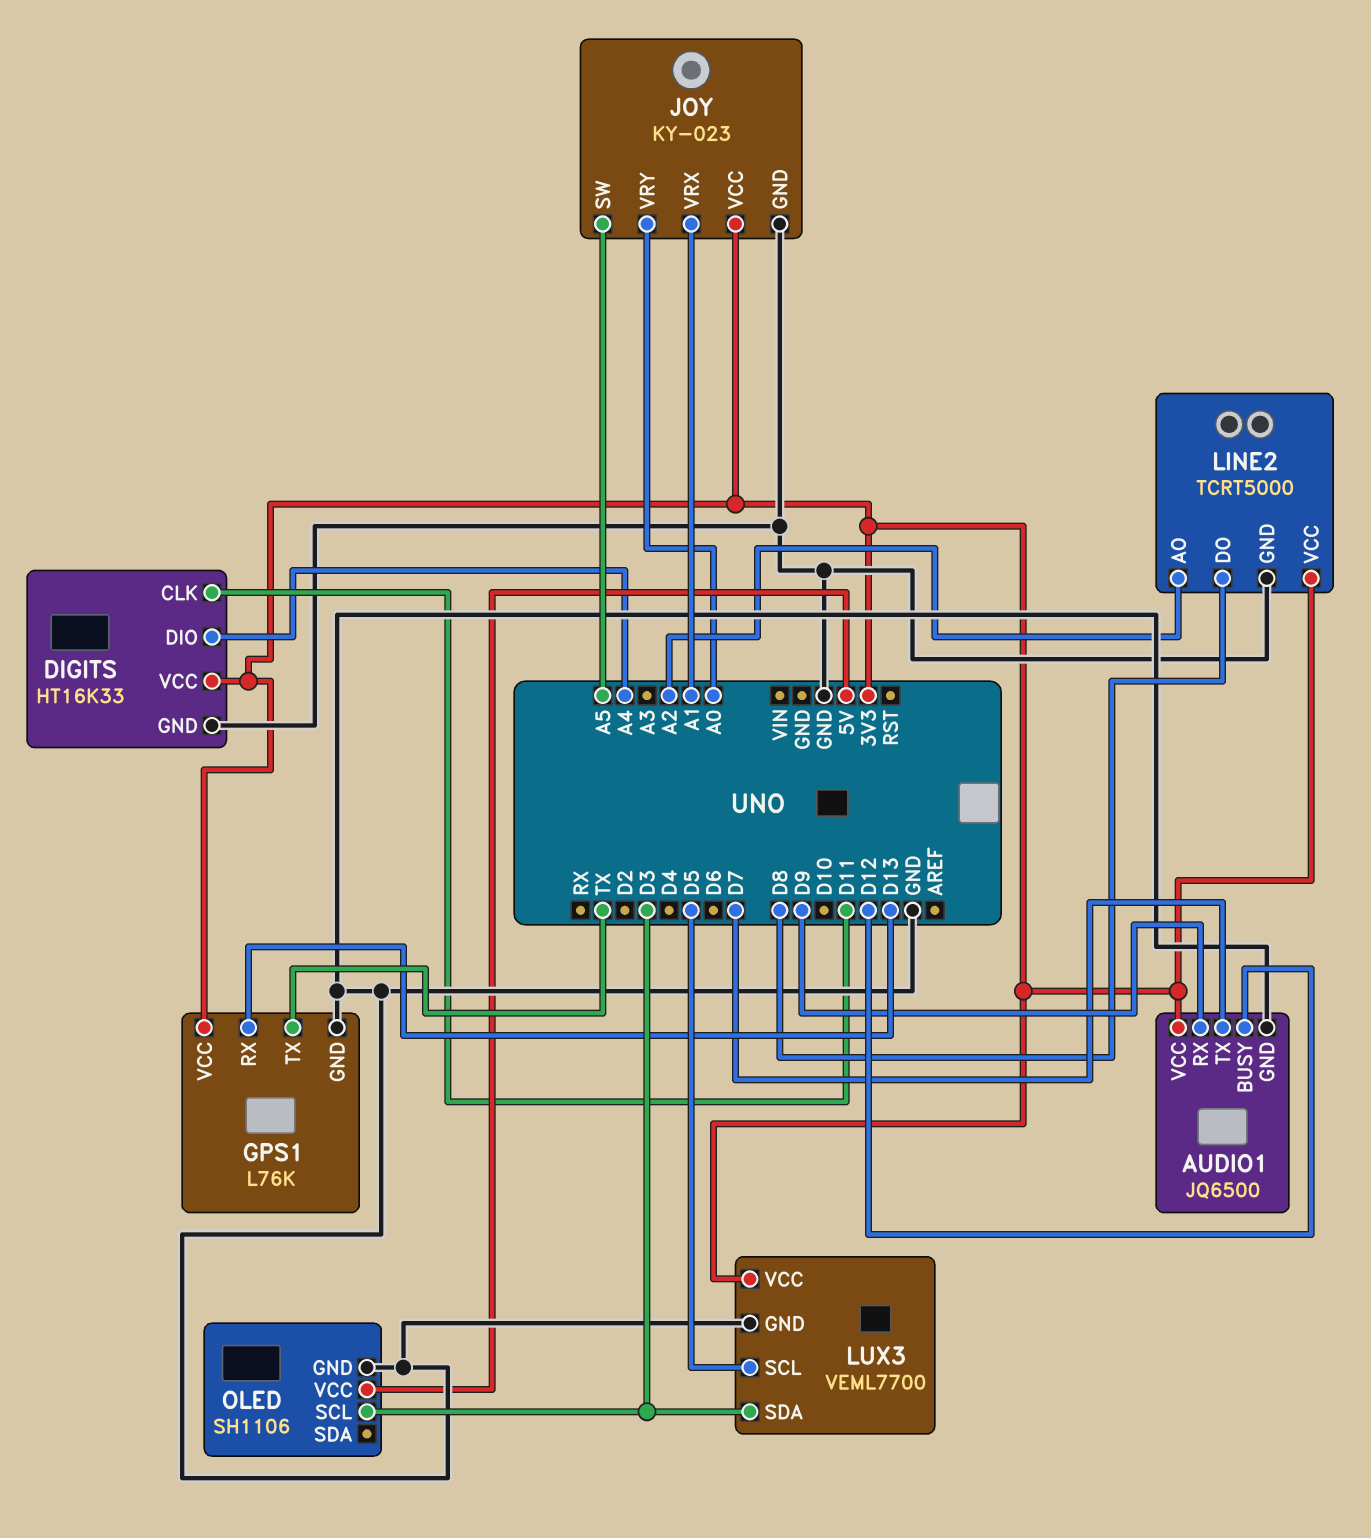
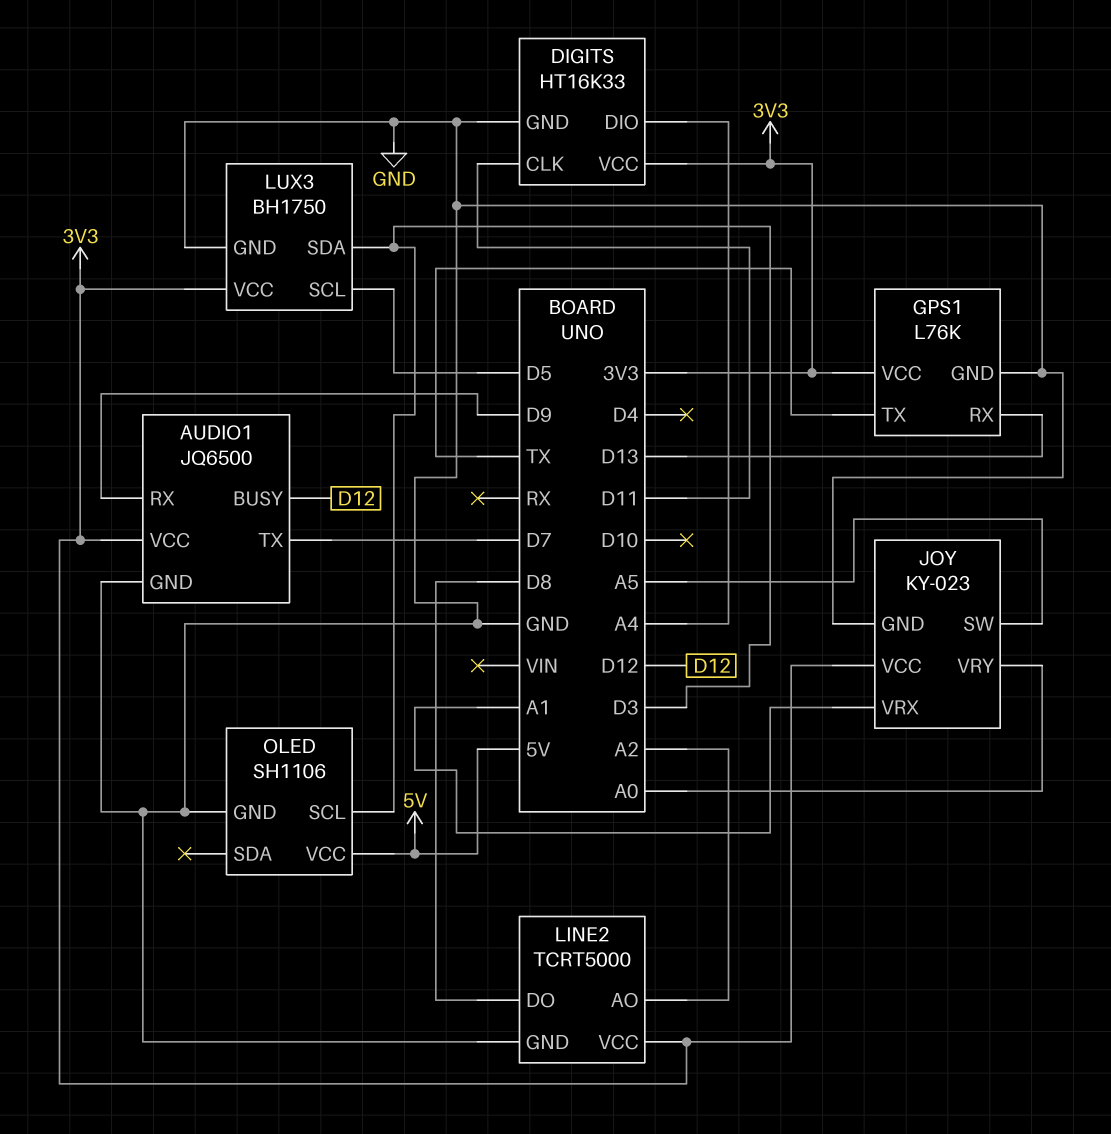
LUX3: VEML7700 -> BH1750

